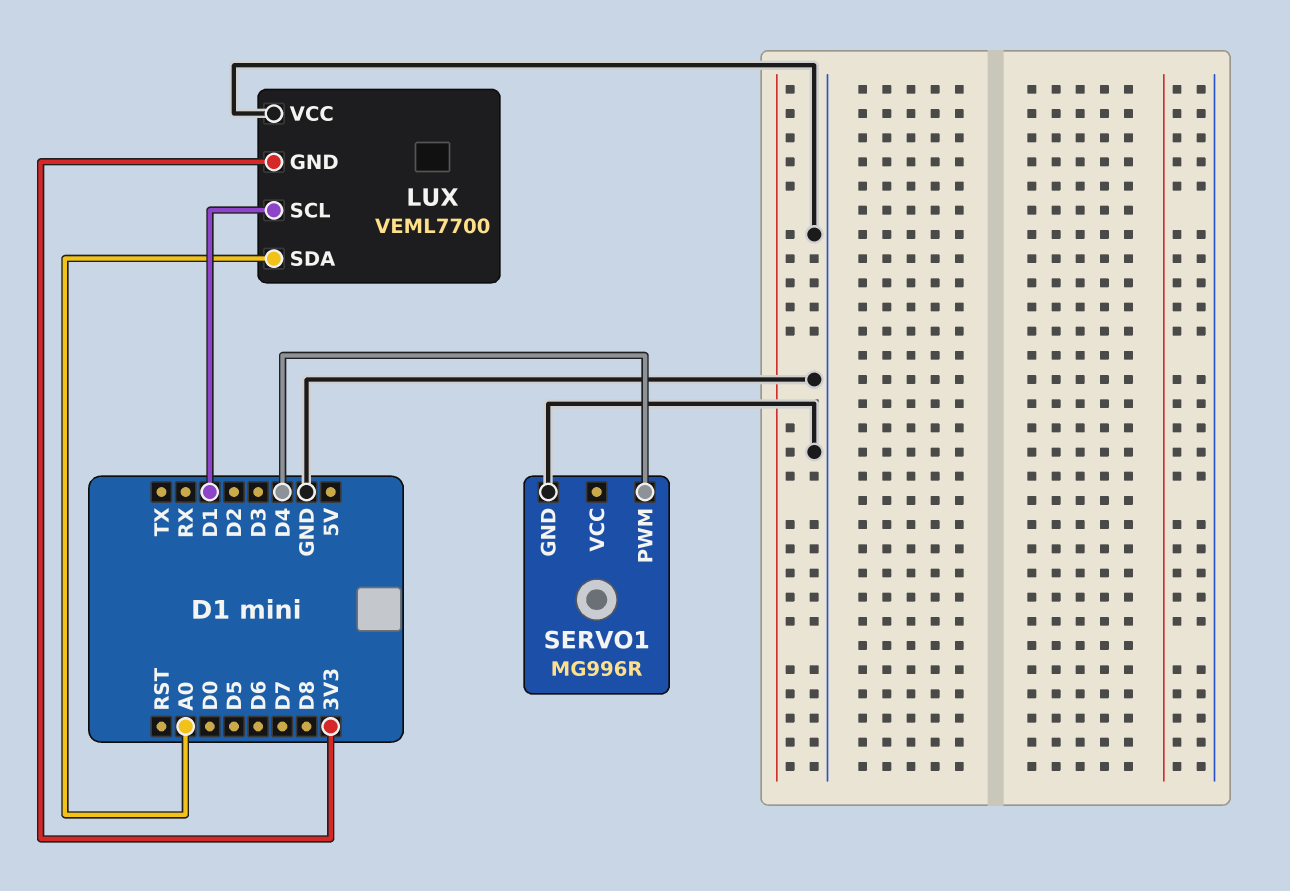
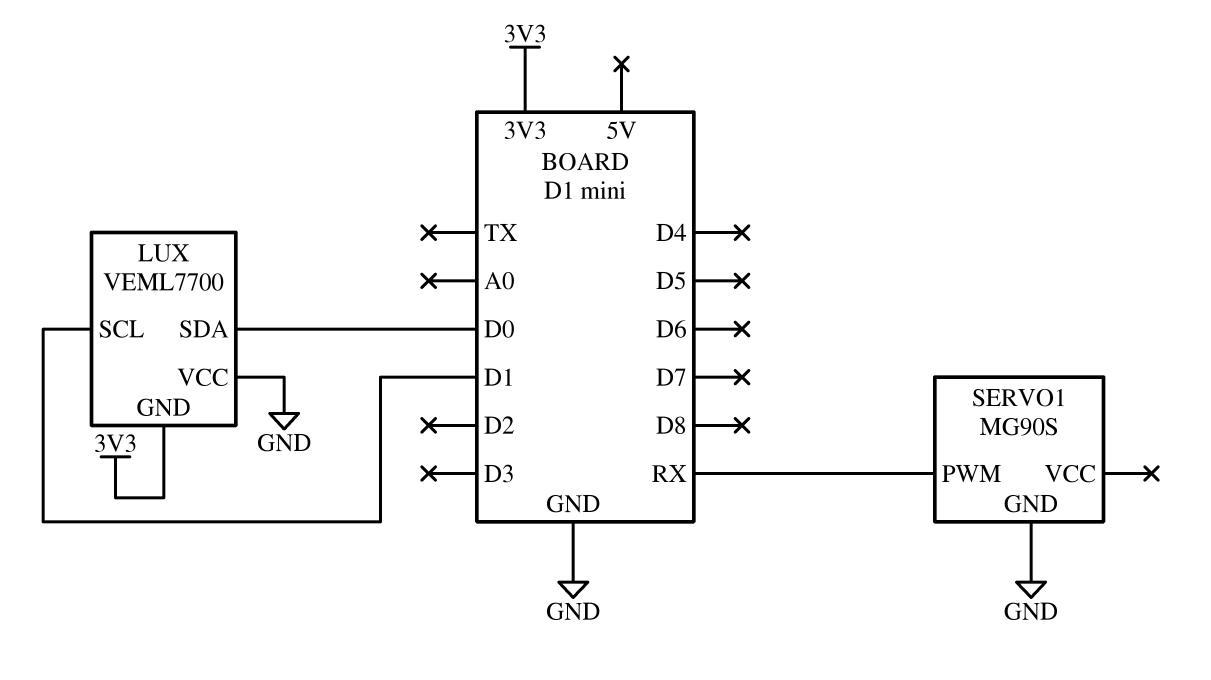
LUX pin SDA: A0 -> D0
SERVO1: MG996R -> MG90S
SERVO1 pin PWM: D4 -> RX

